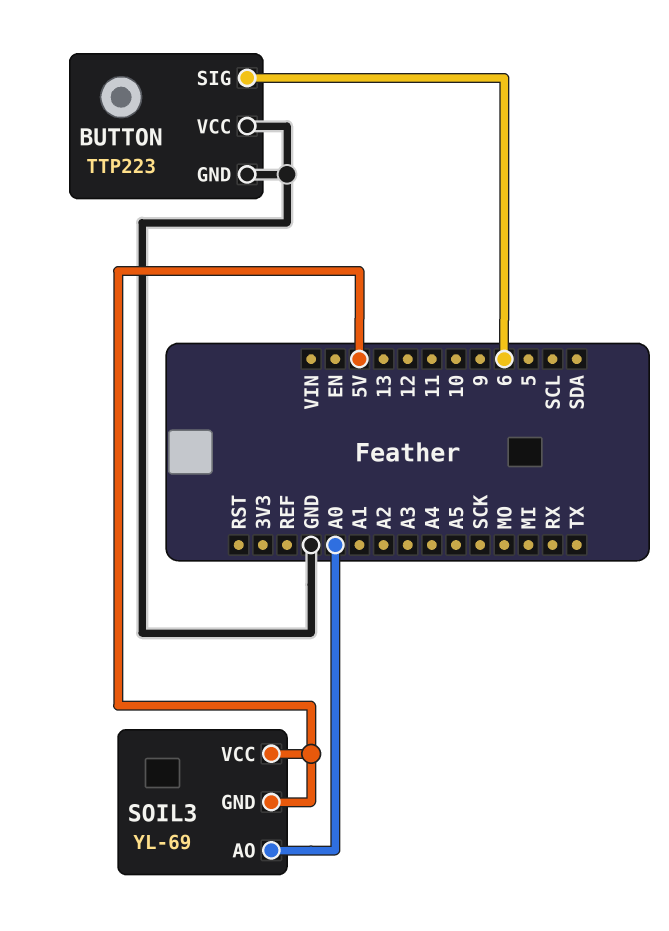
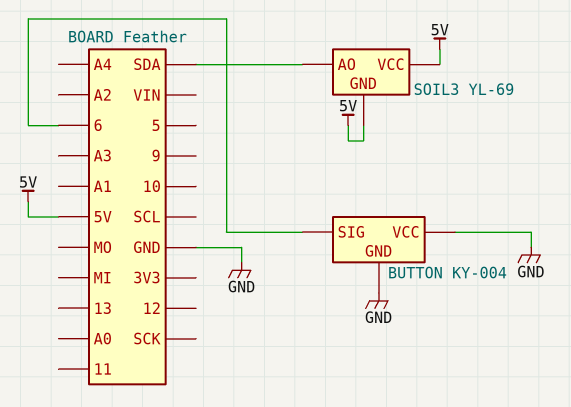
BUTTON: TTP223 -> KY-004
SOIL3 pin AO: A0 -> SDA

